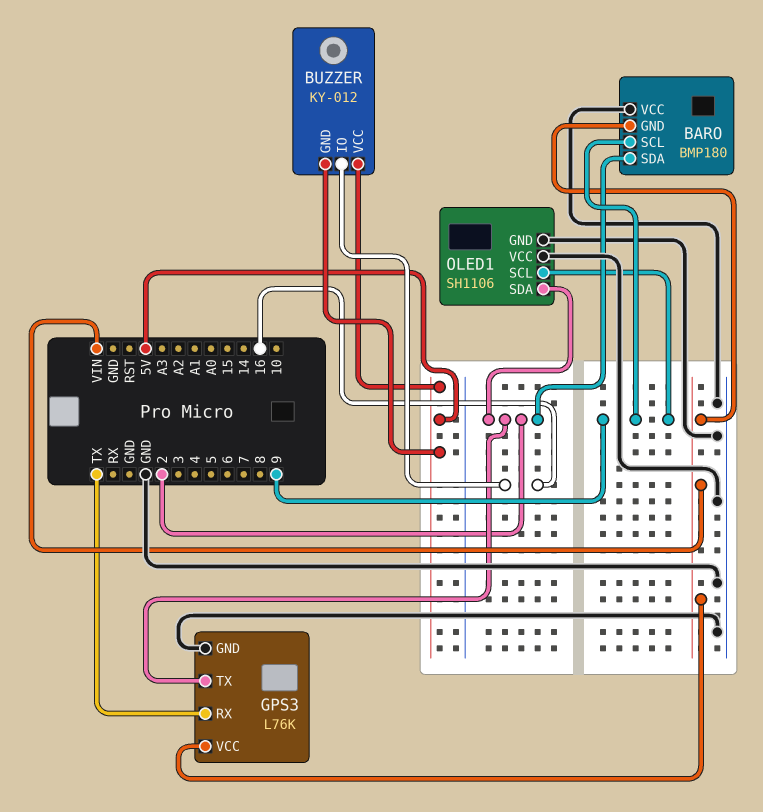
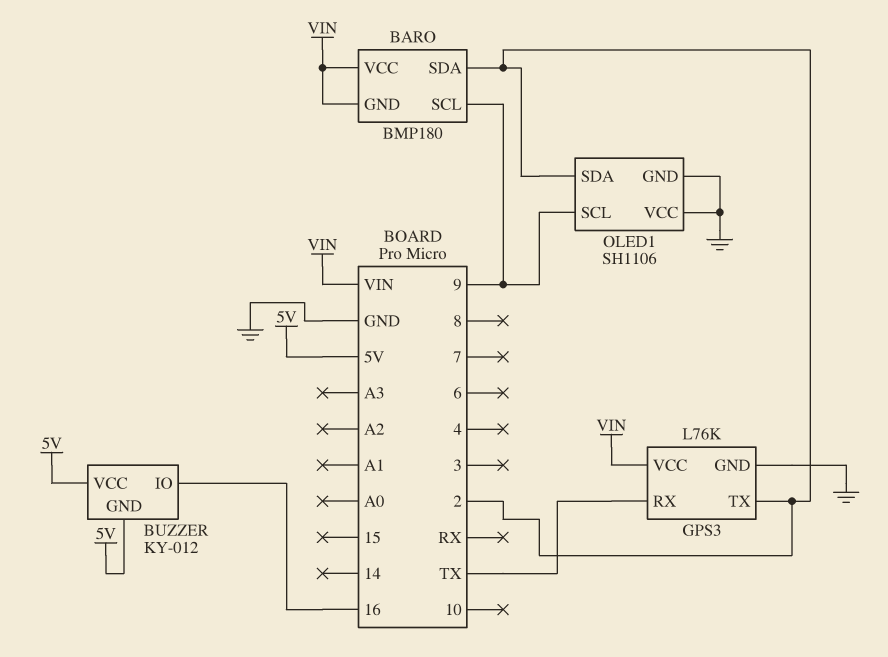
BARO pin VCC: GND -> VIN

